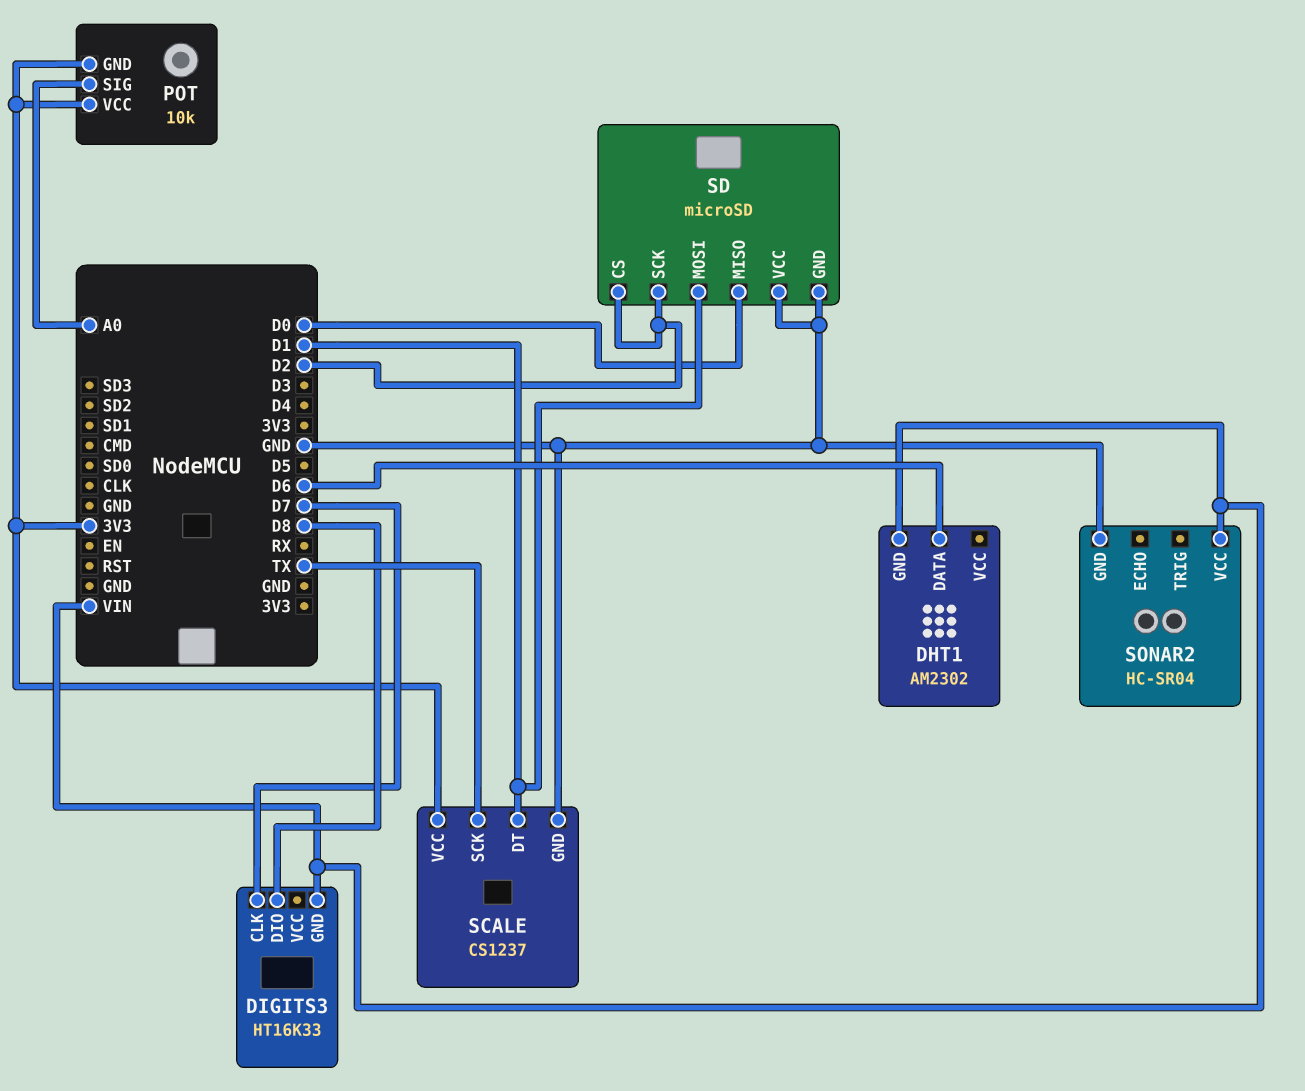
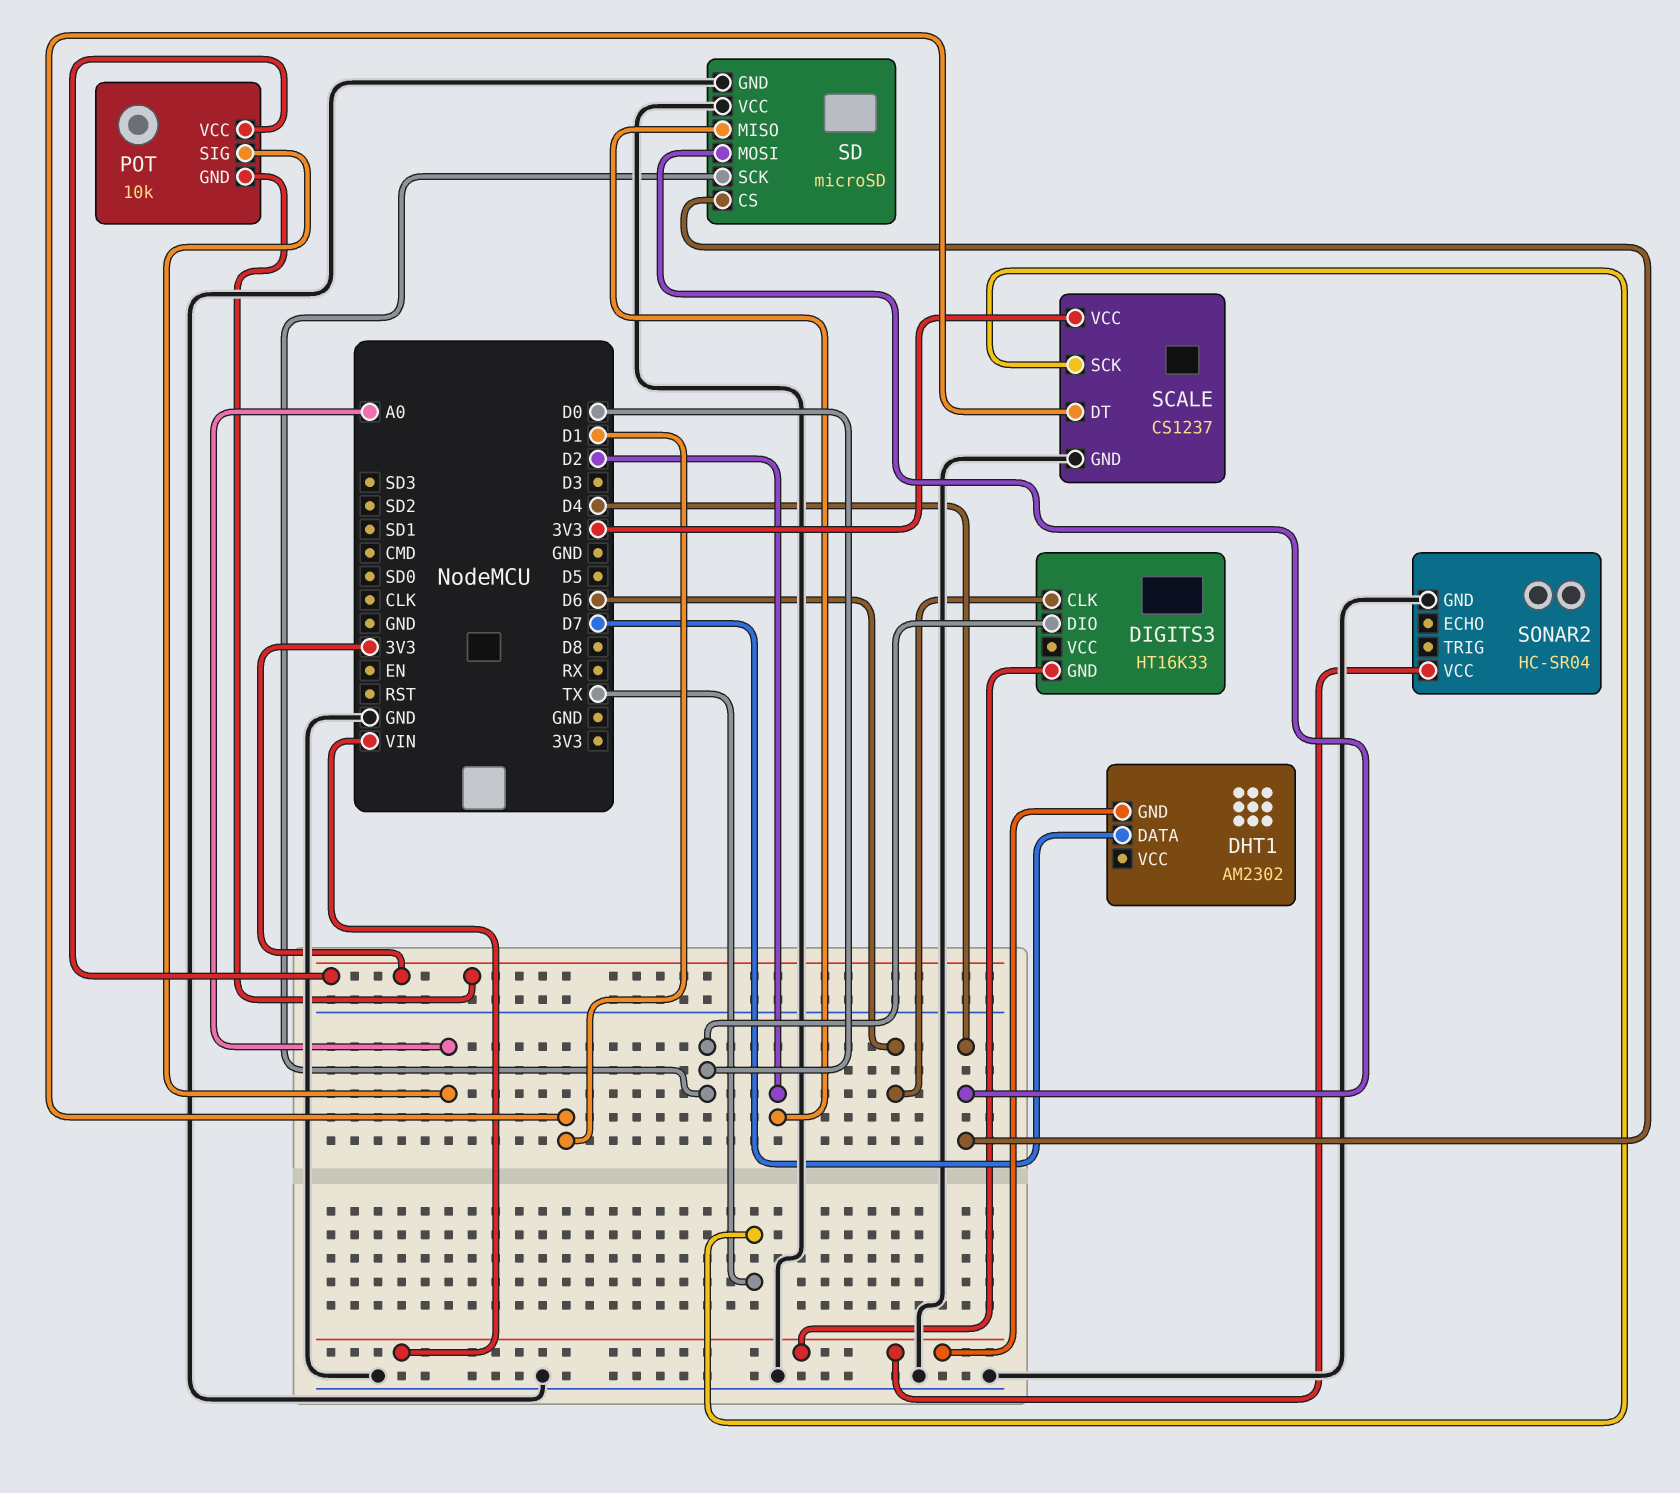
DHT1 pin DATA: D6 -> D7
DIGITS3 pin CLK: D7 -> D6
DIGITS3 pin DIO: D8 -> D0
SD pin CS: D2 -> D4
SD pin MISO: D0 -> D2
SD pin MOSI: D1 -> D4
SD pin SCK: D2 -> D0

